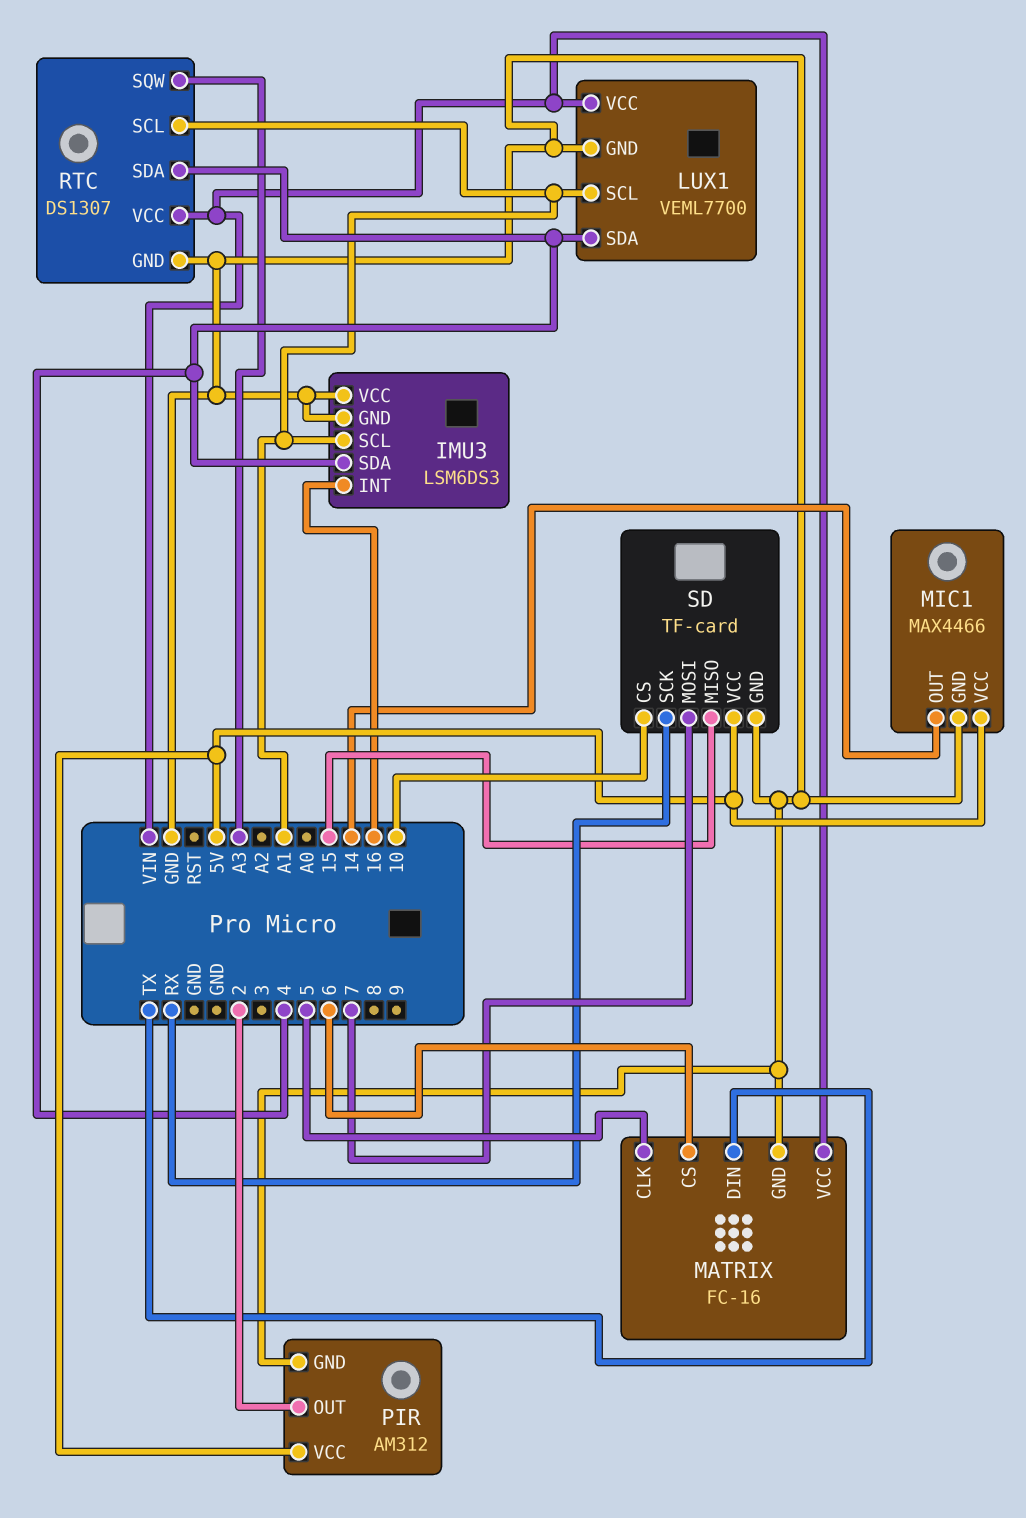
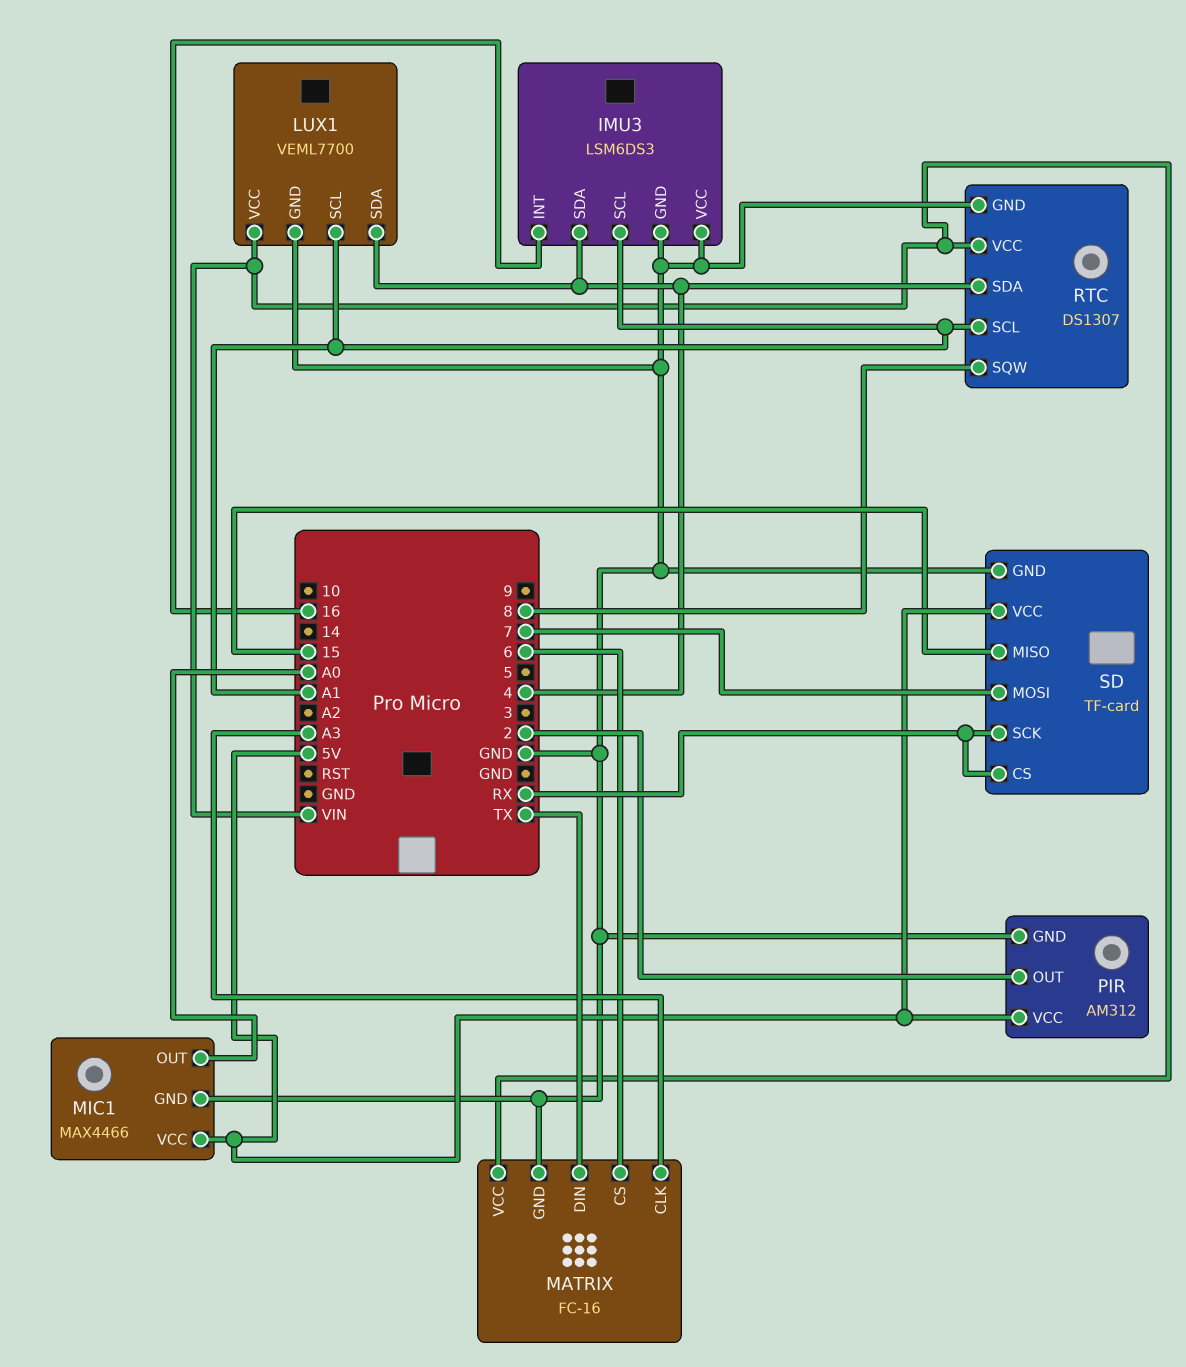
MATRIX pin CLK: 5 -> A3
MIC1 pin OUT: 14 -> A0
RTC pin SQW: A3 -> 8
SD pin CS: 10 -> RX

